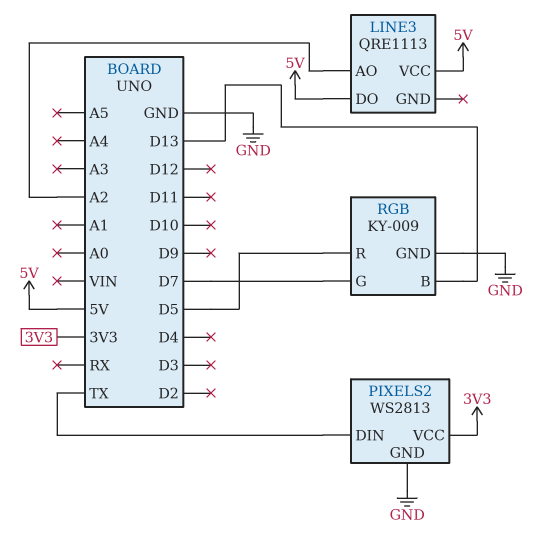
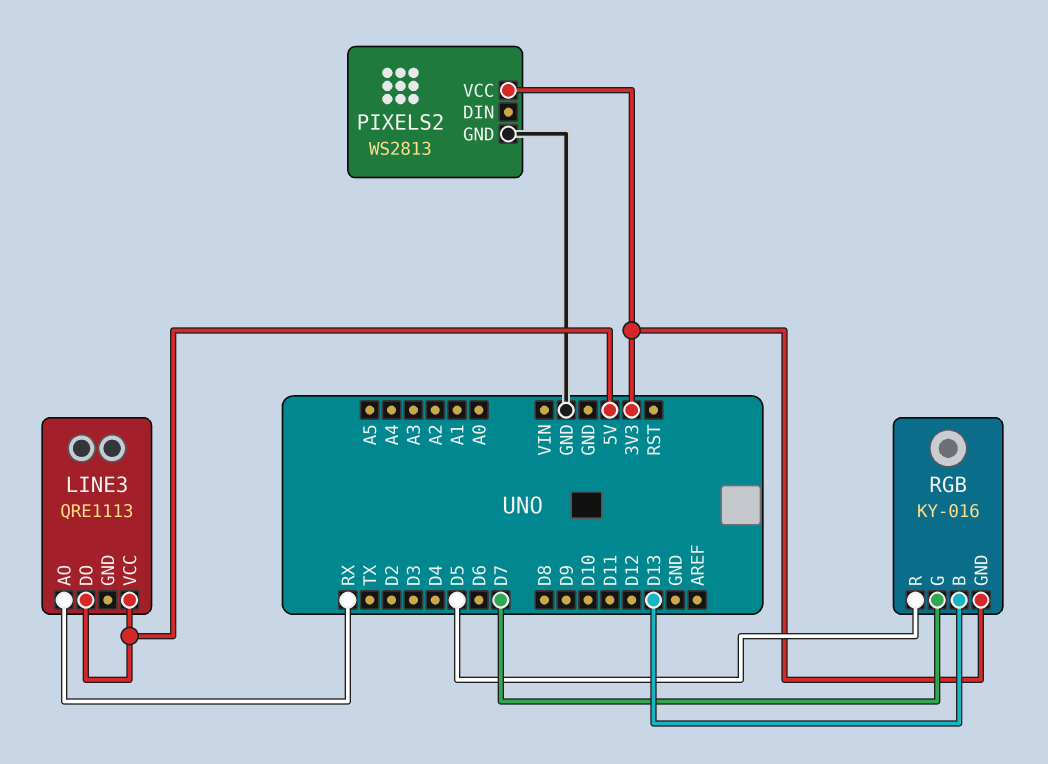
LINE3 pin AO: A2 -> RX
PIXELS2 pin DIN: TX -> none
RGB: KY-009 -> KY-016
RGB pin GND: GND -> 3V3

